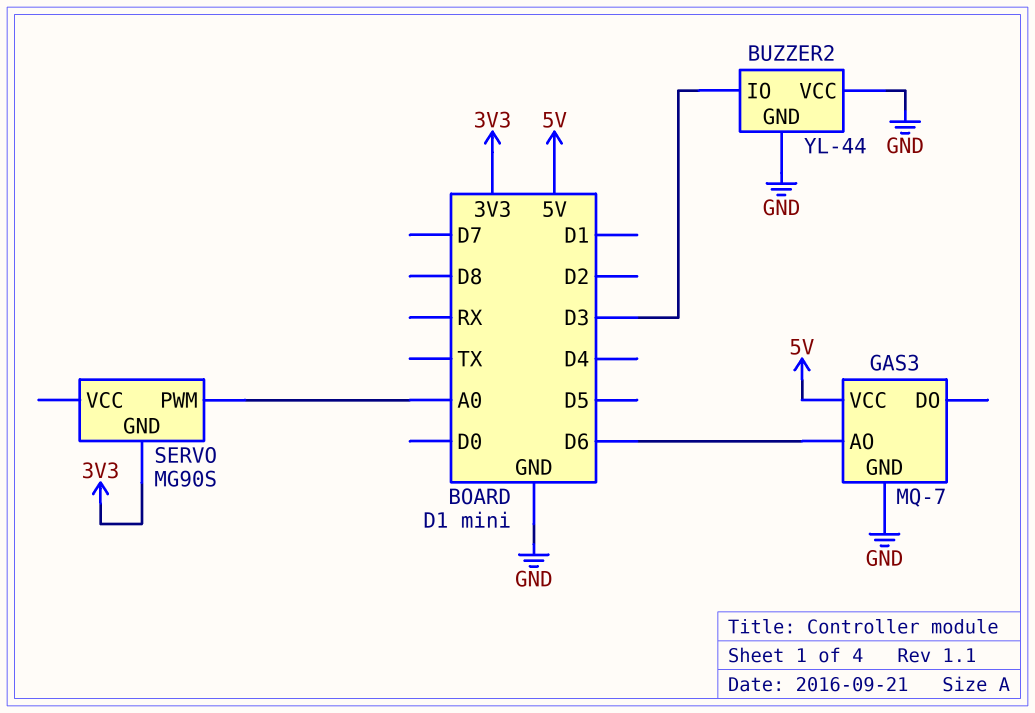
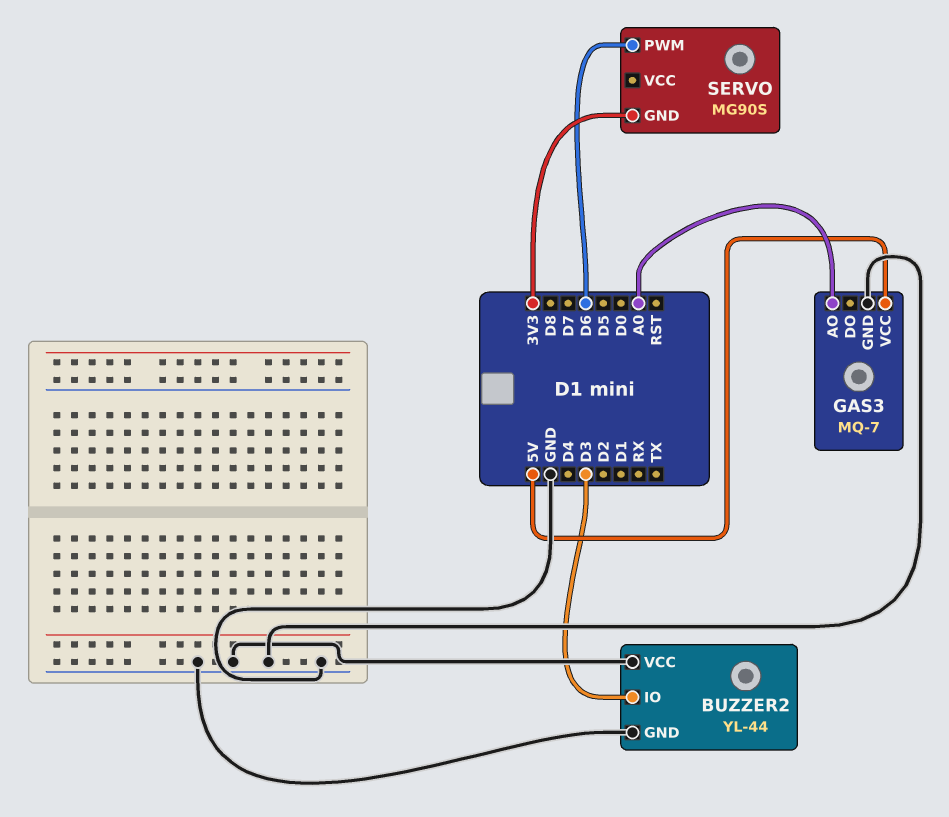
GAS3 pin AO: D6 -> A0
SERVO pin PWM: A0 -> D6

